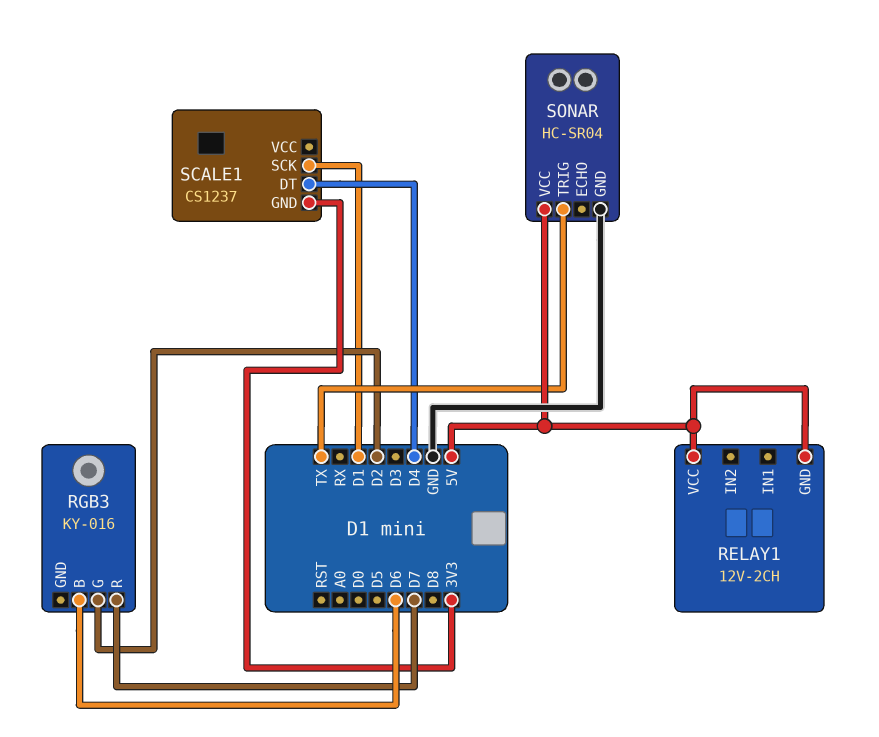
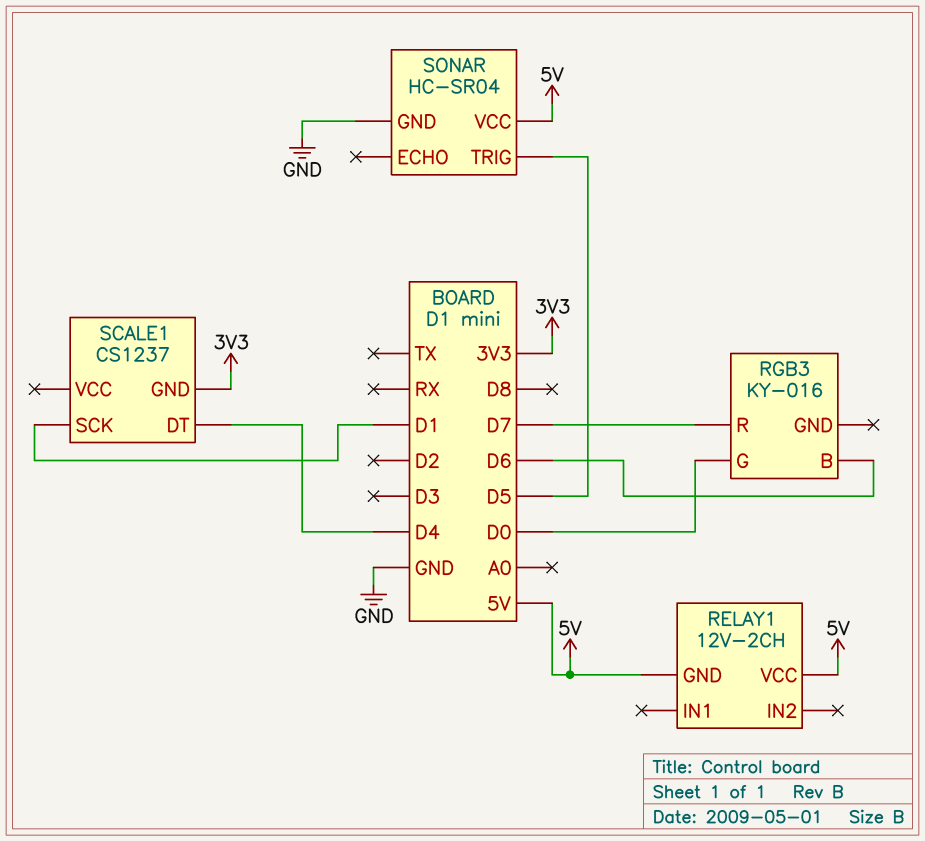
RGB3 pin G: D2 -> D0
SONAR pin TRIG: TX -> D5

